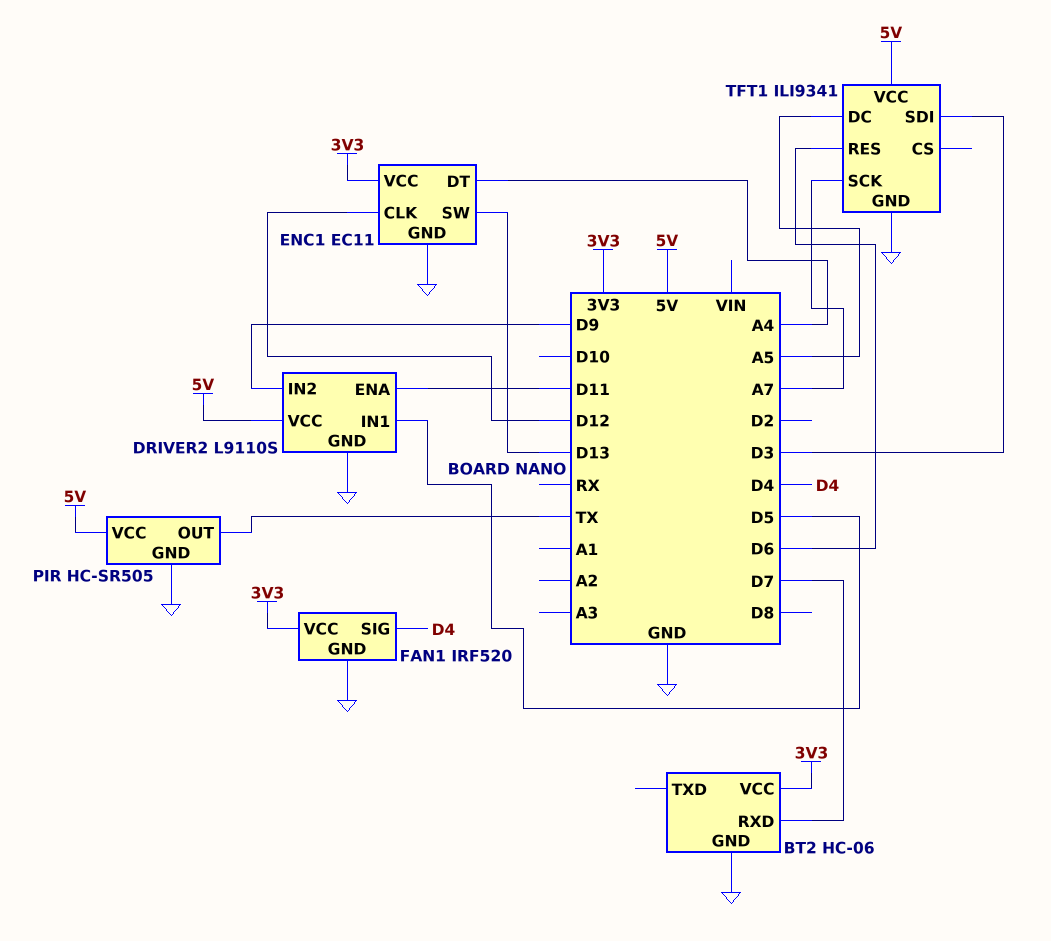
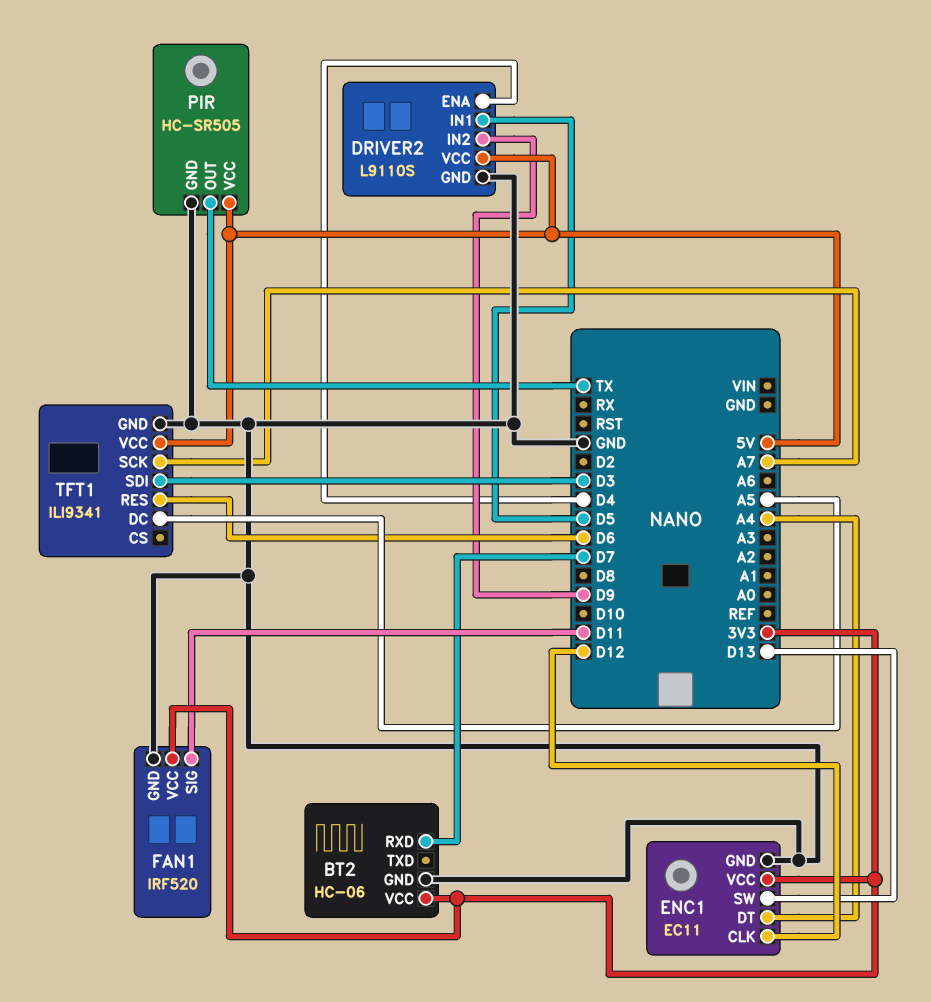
DRIVER2 pin ENA: D11 -> D4
FAN1 pin SIG: D4 -> D11

